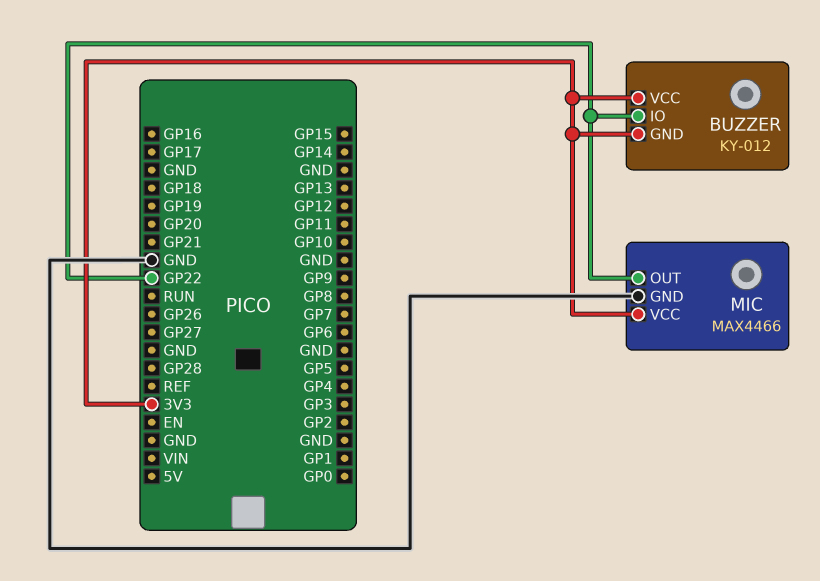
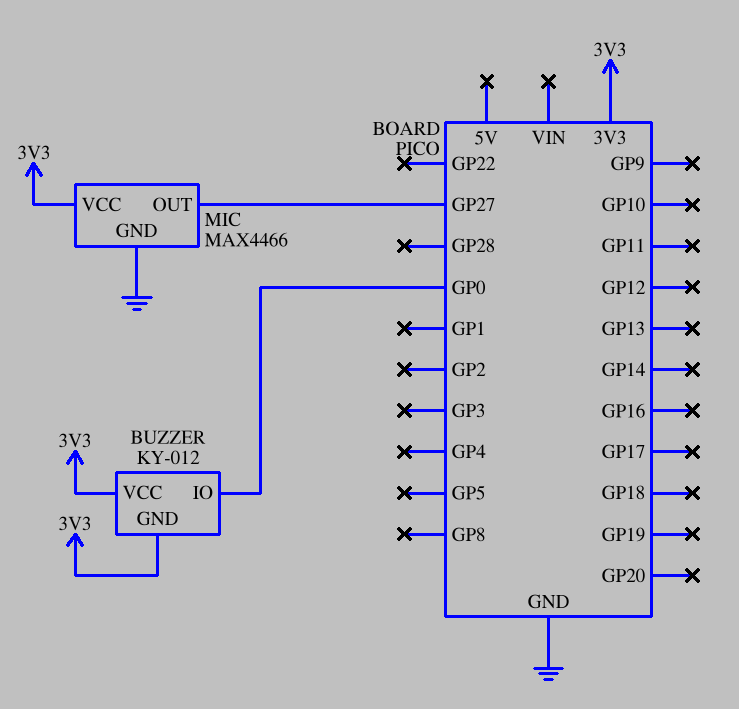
BUZZER pin IO: GP22 -> GP0
MIC pin OUT: GP22 -> GP27

